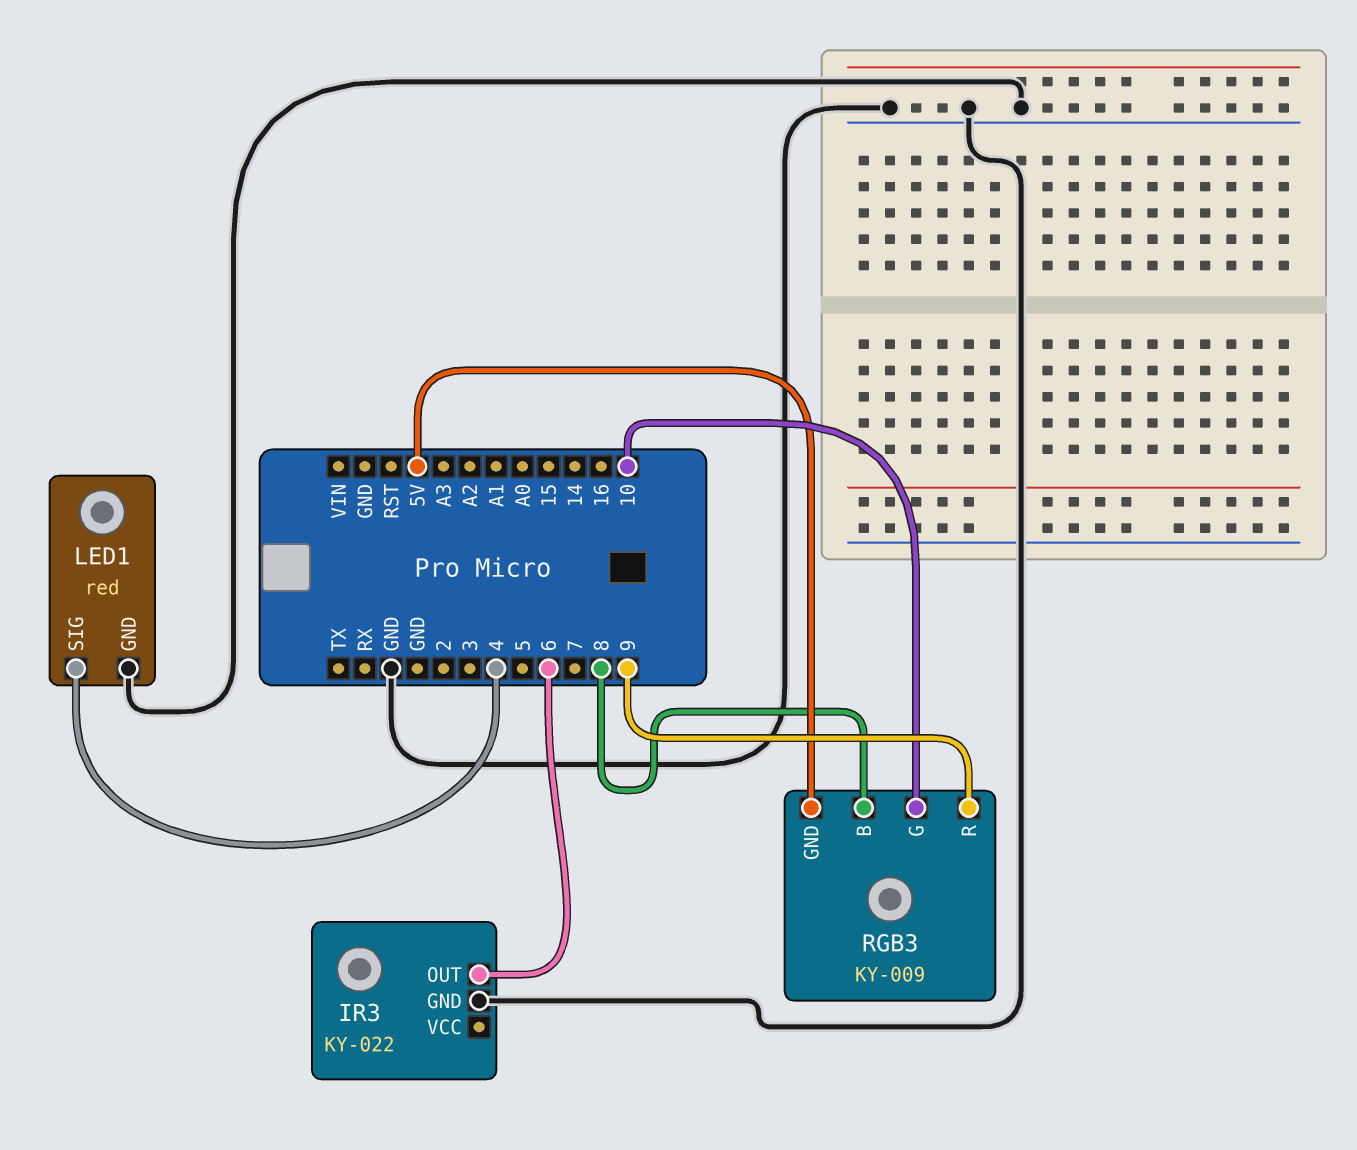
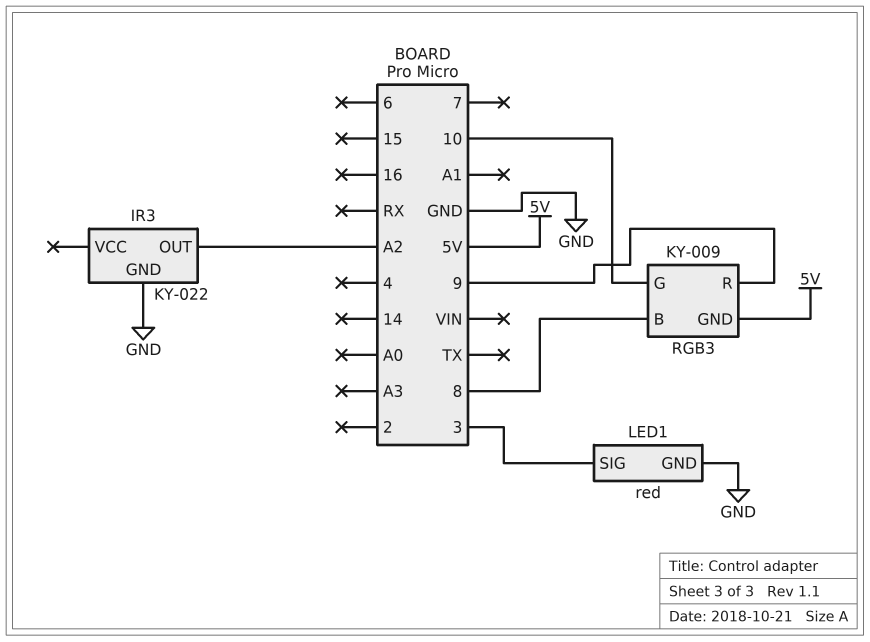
IR3 pin OUT: 6 -> A2
LED1 pin SIG: 4 -> 3

